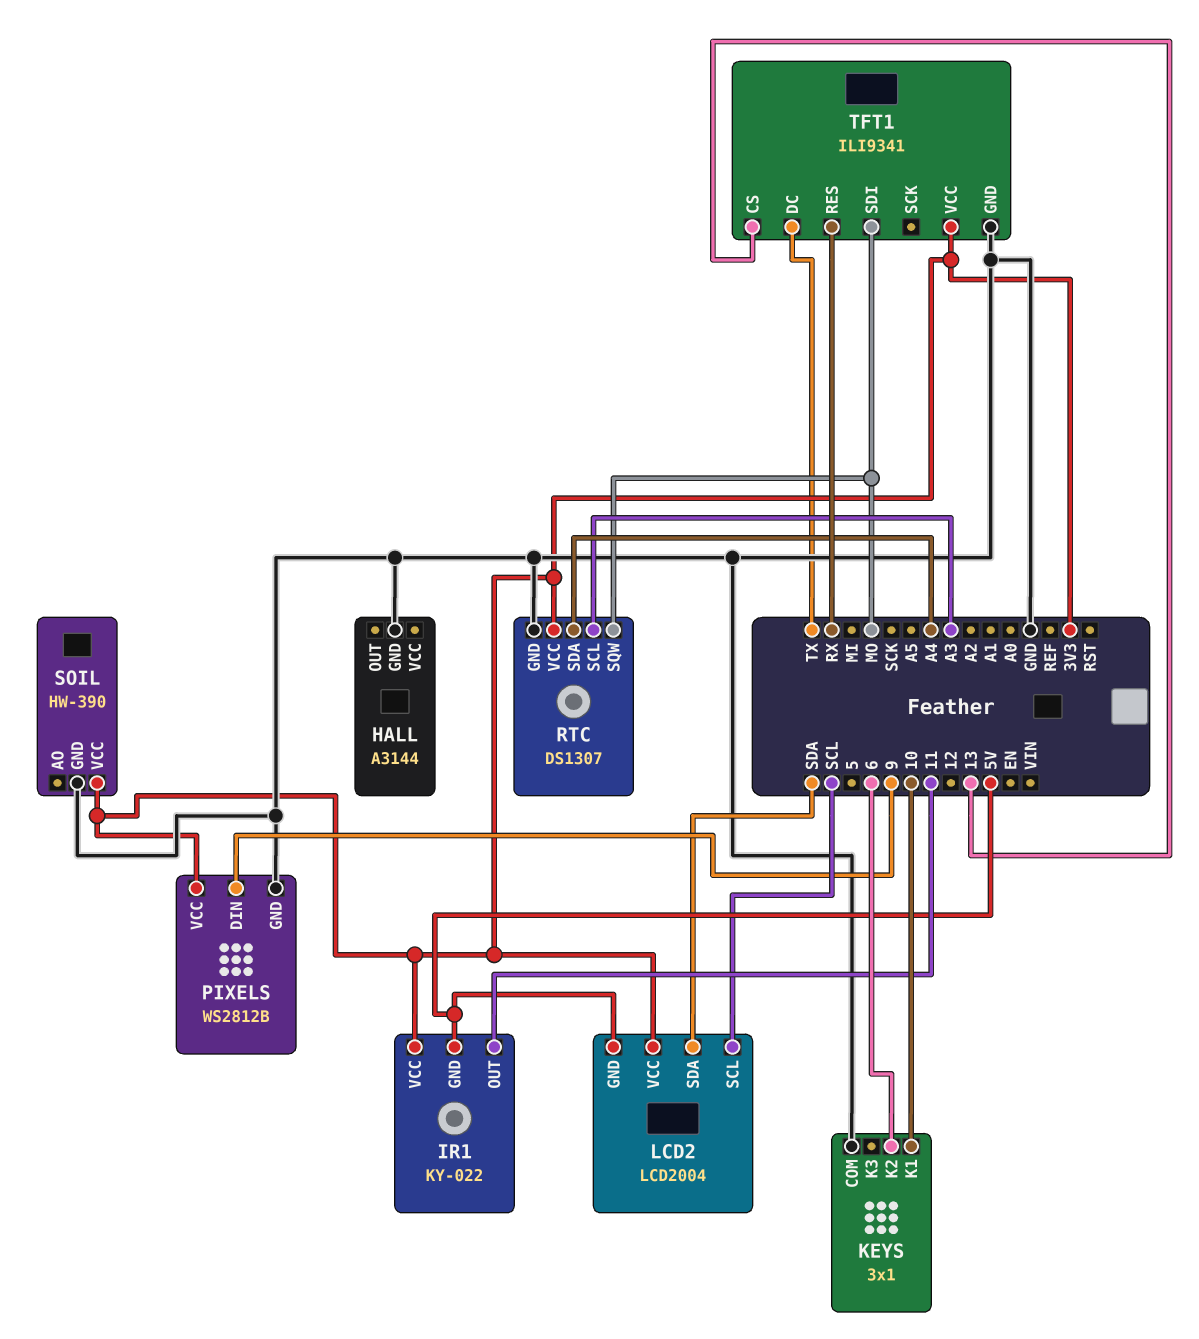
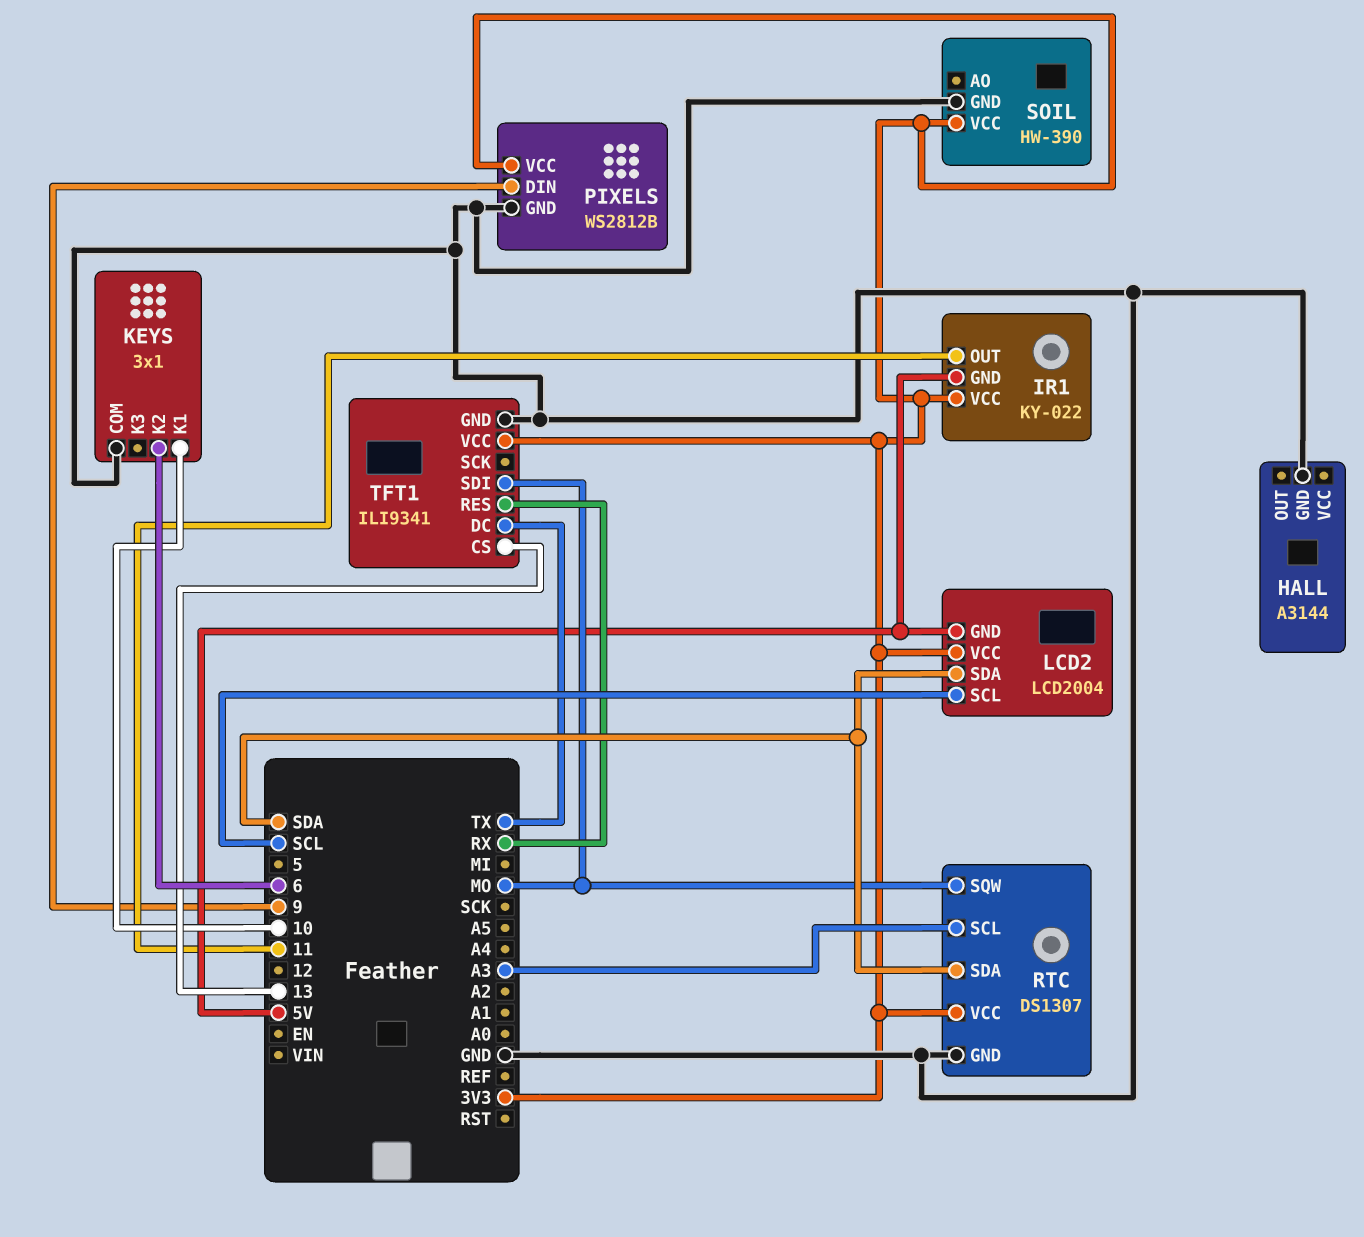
RTC pin SDA: A4 -> SDA

